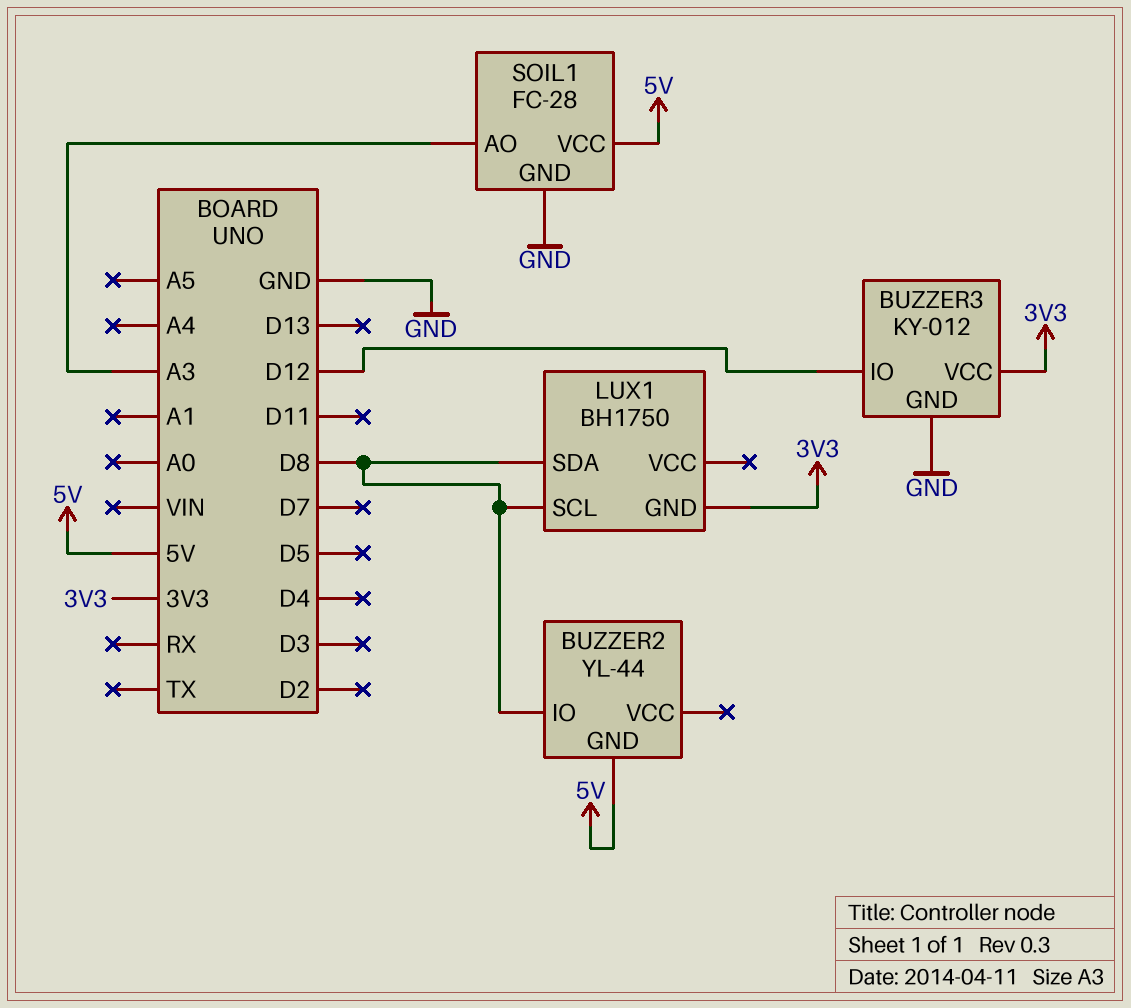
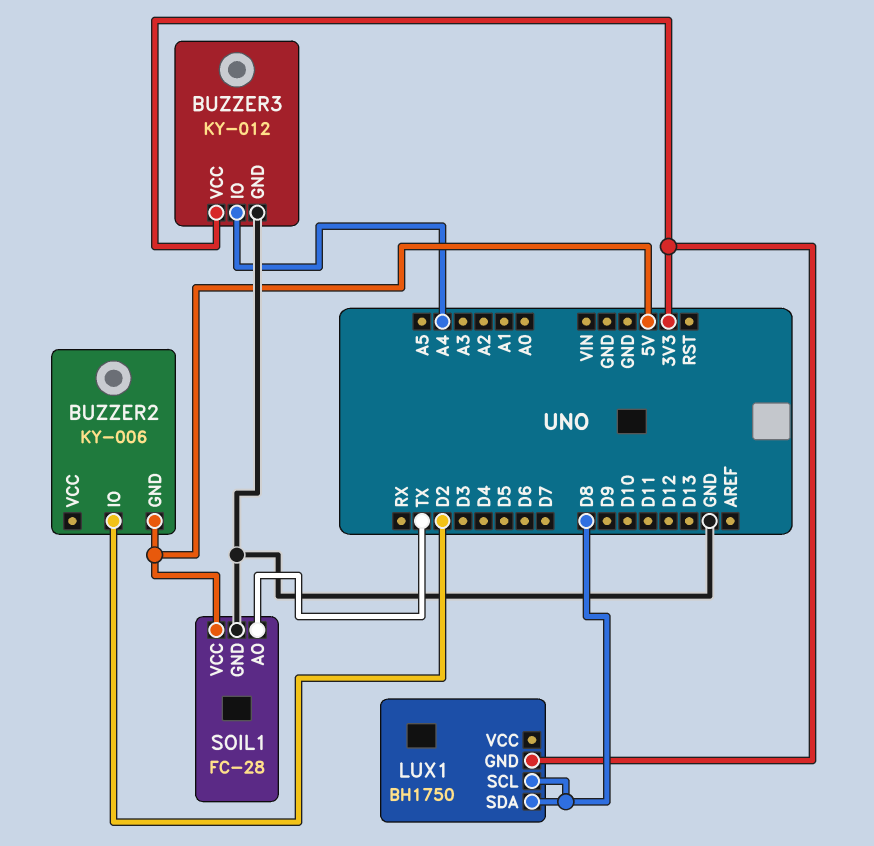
BUZZER2: YL-44 -> KY-006
BUZZER2 pin IO: D8 -> D2
BUZZER3 pin IO: D12 -> A4
SOIL1 pin AO: A3 -> TX

